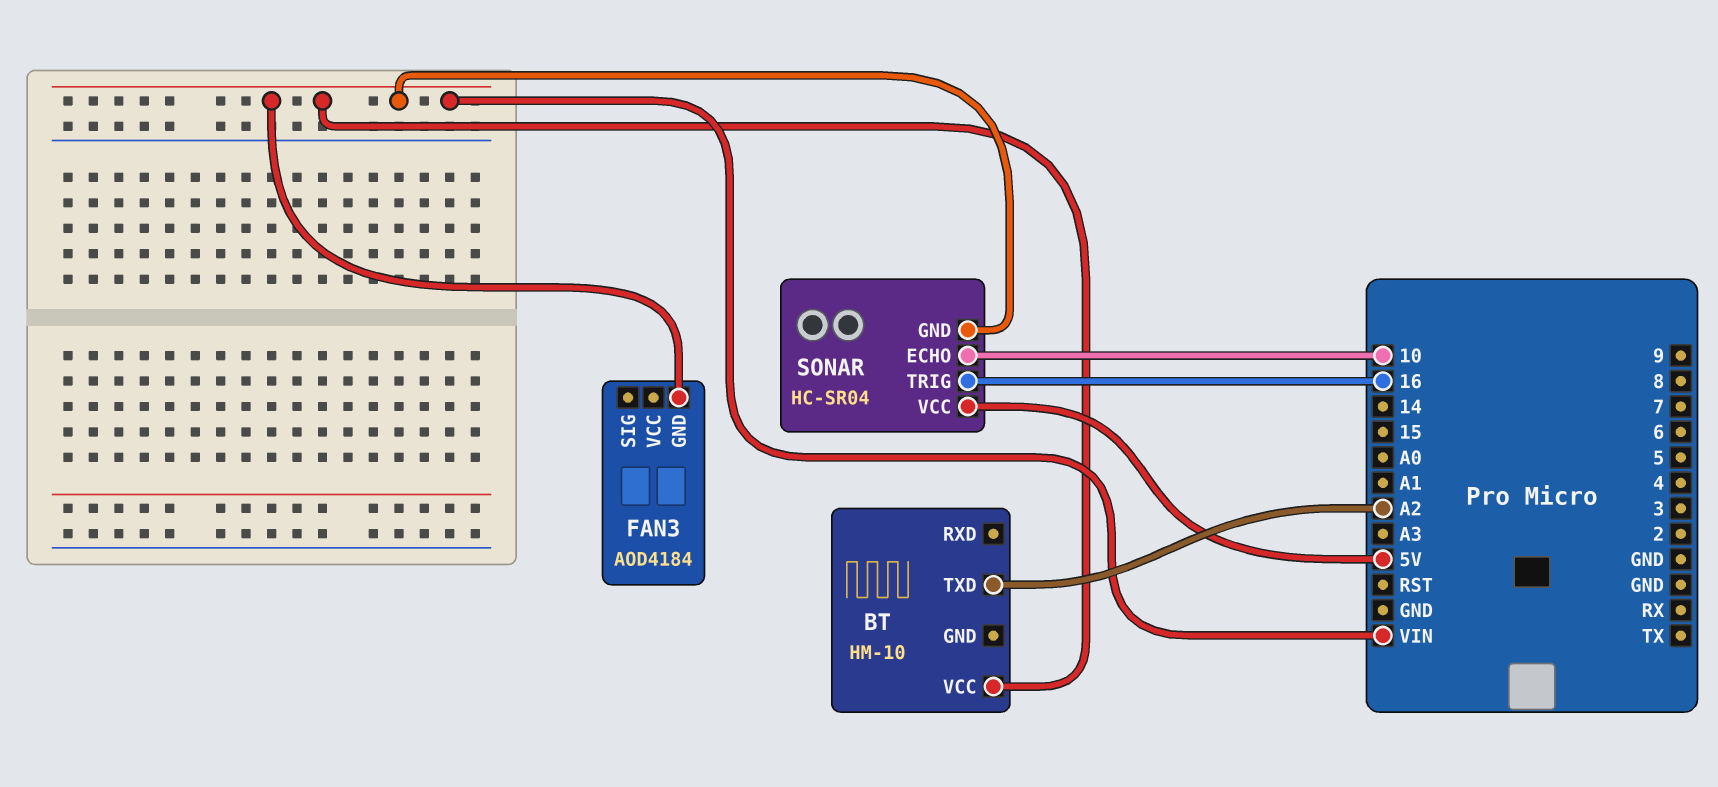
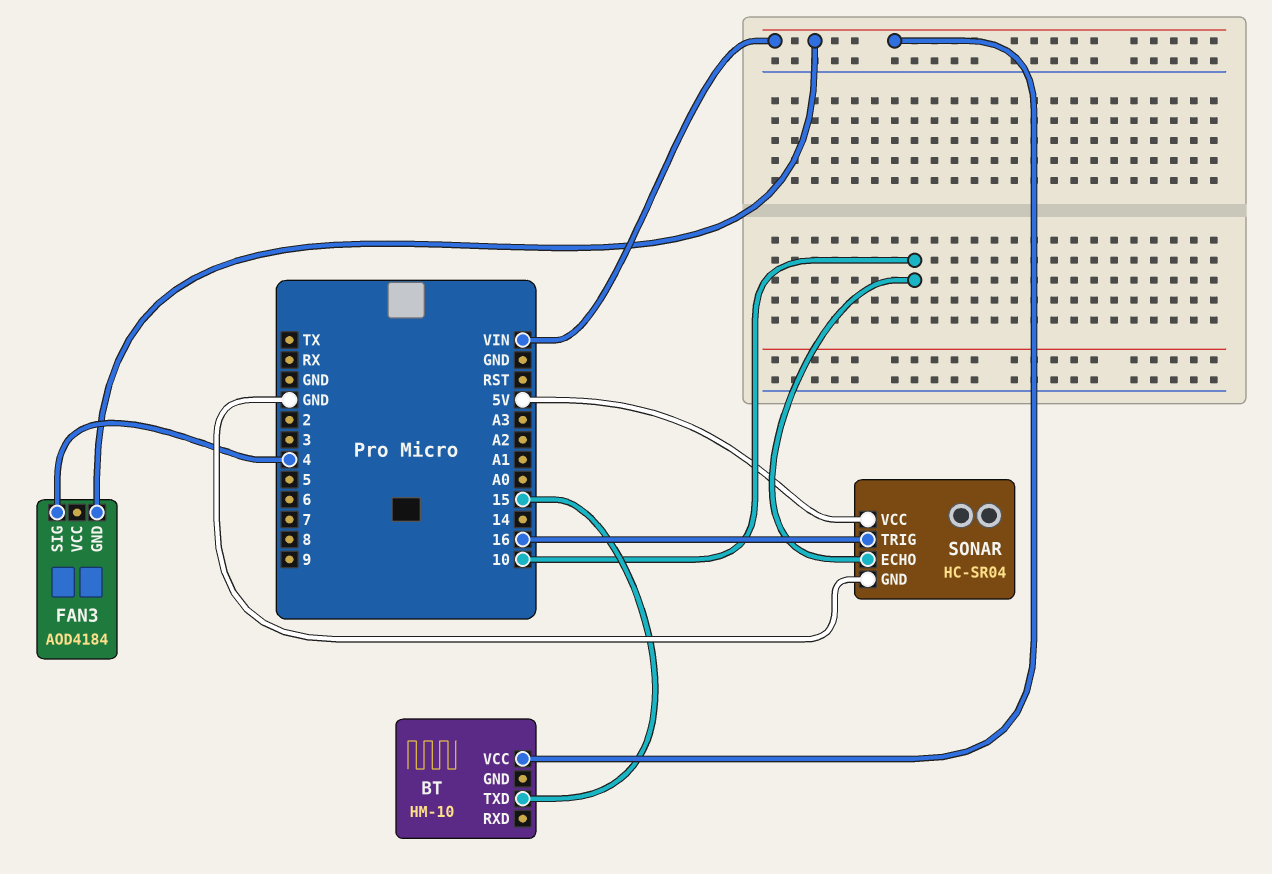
BT pin TXD: A2 -> 15
FAN3 pin SIG: none -> 4
SONAR pin GND: VIN -> GND

